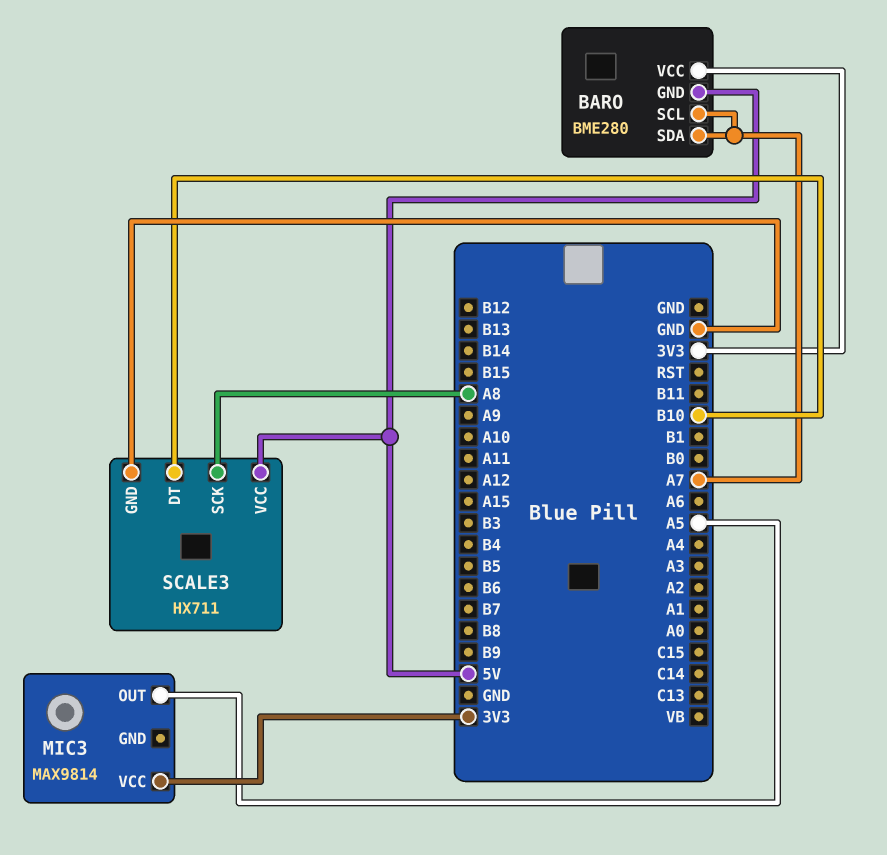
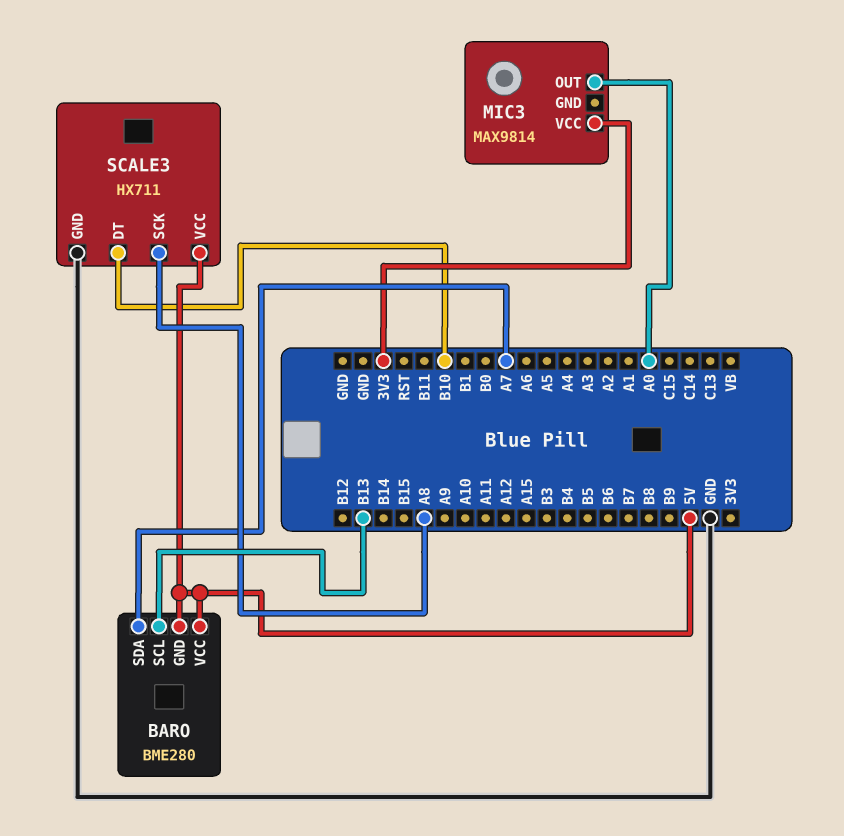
BARO pin SCL: A7 -> B13
BARO pin VCC: 3V3 -> 5V
MIC3 pin OUT: A5 -> A0

